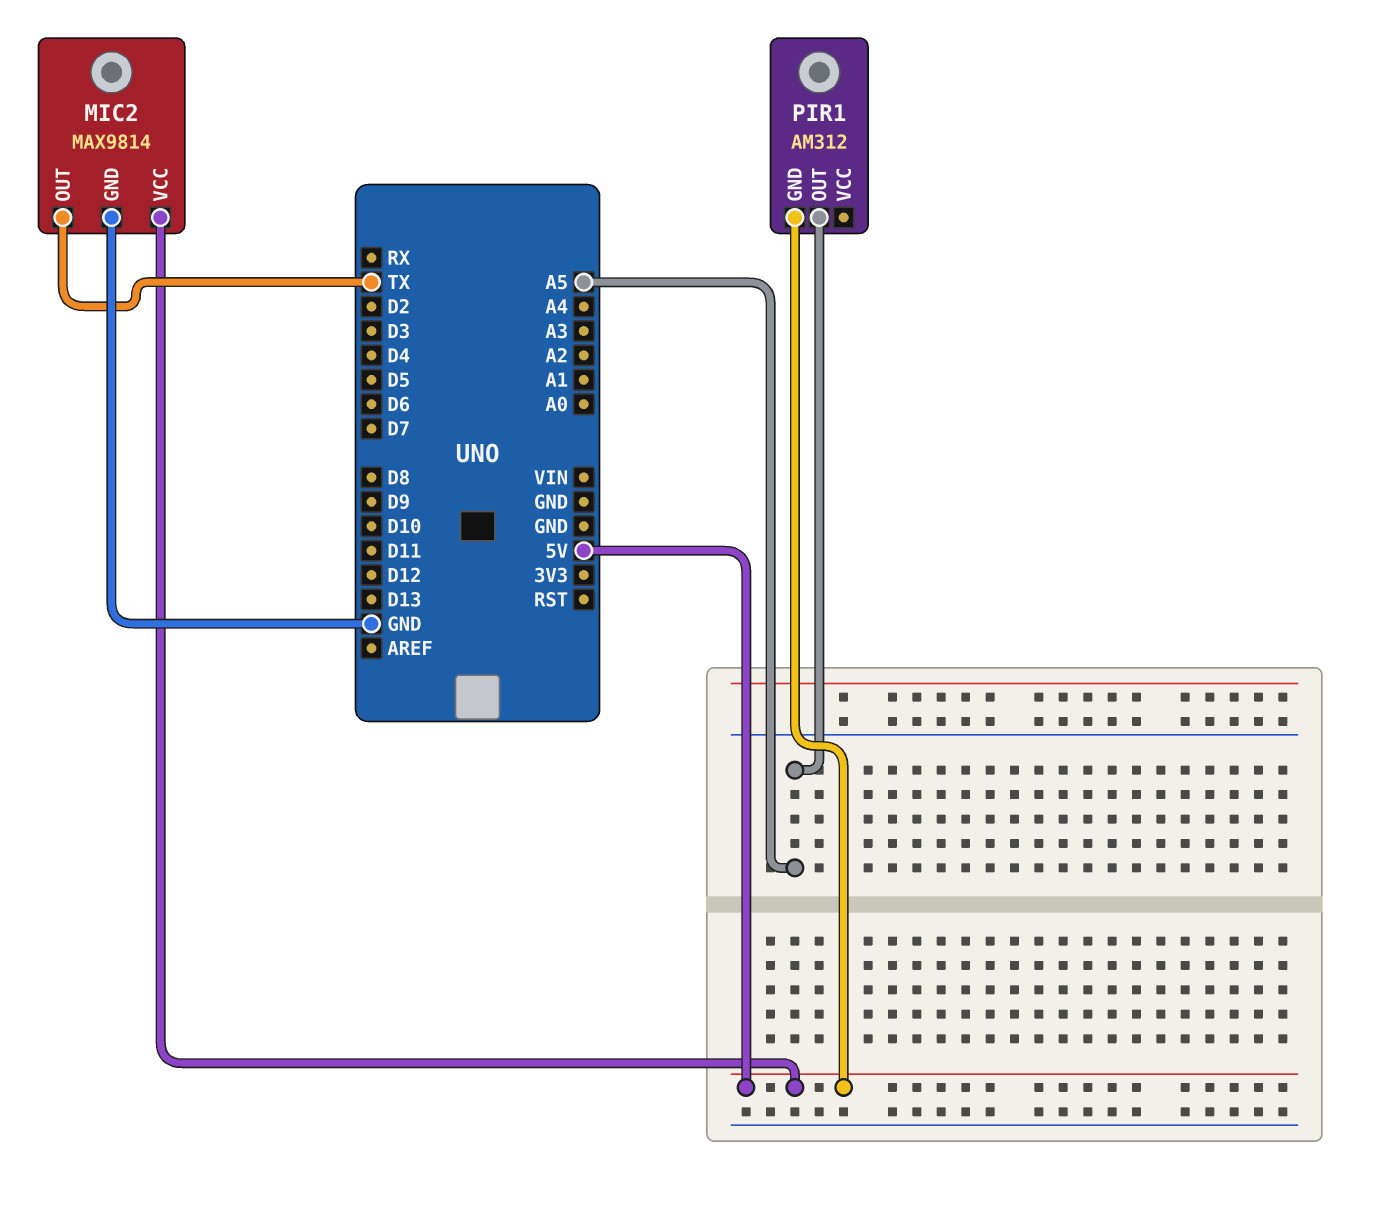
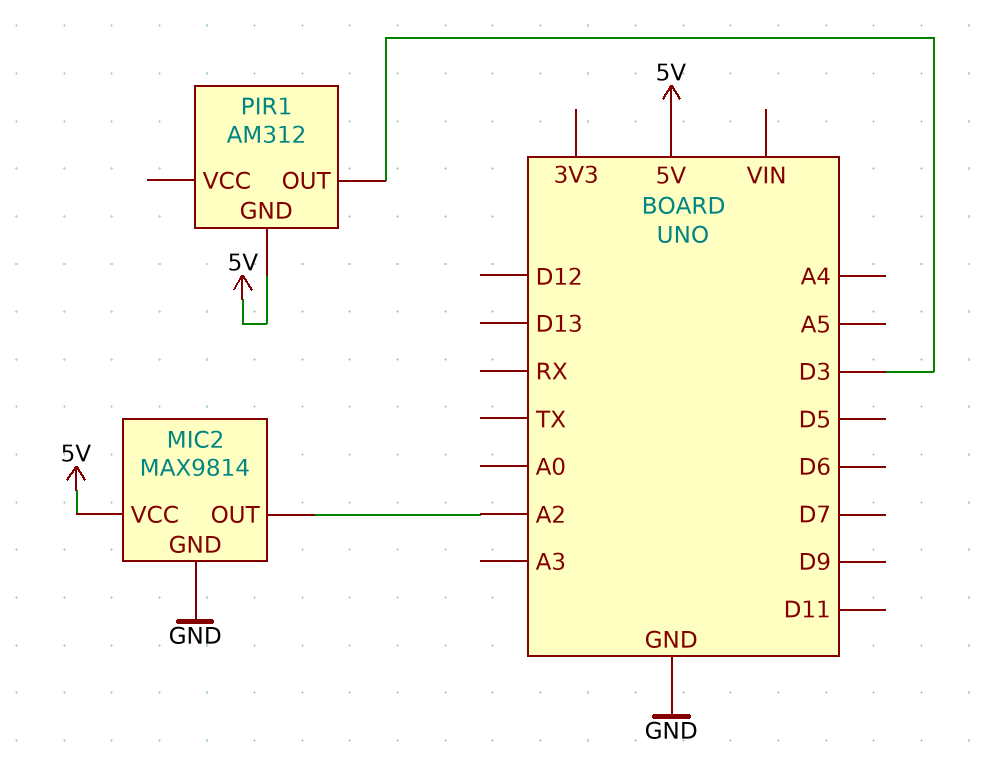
MIC2 pin OUT: TX -> A2
PIR1 pin OUT: A5 -> D3

